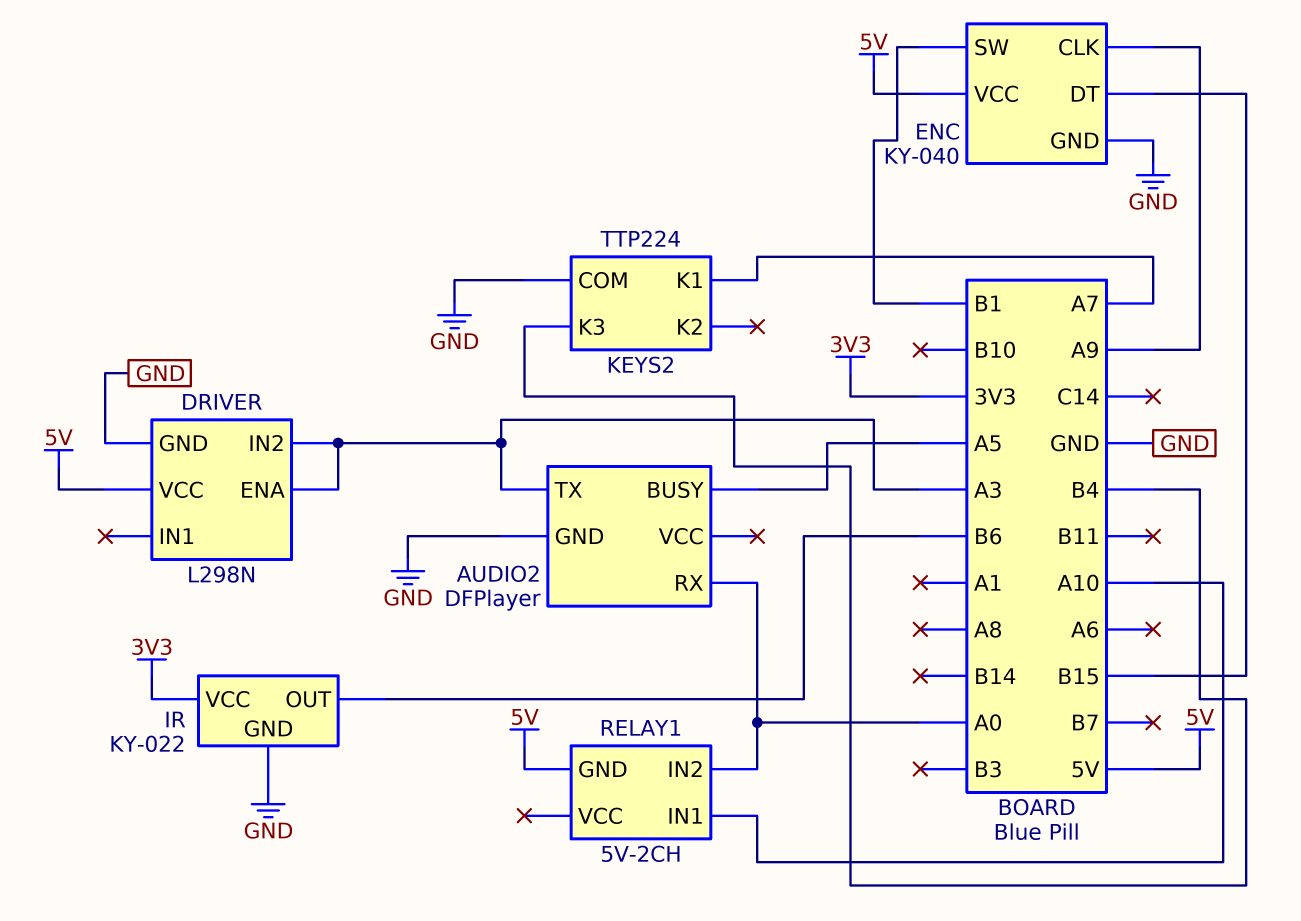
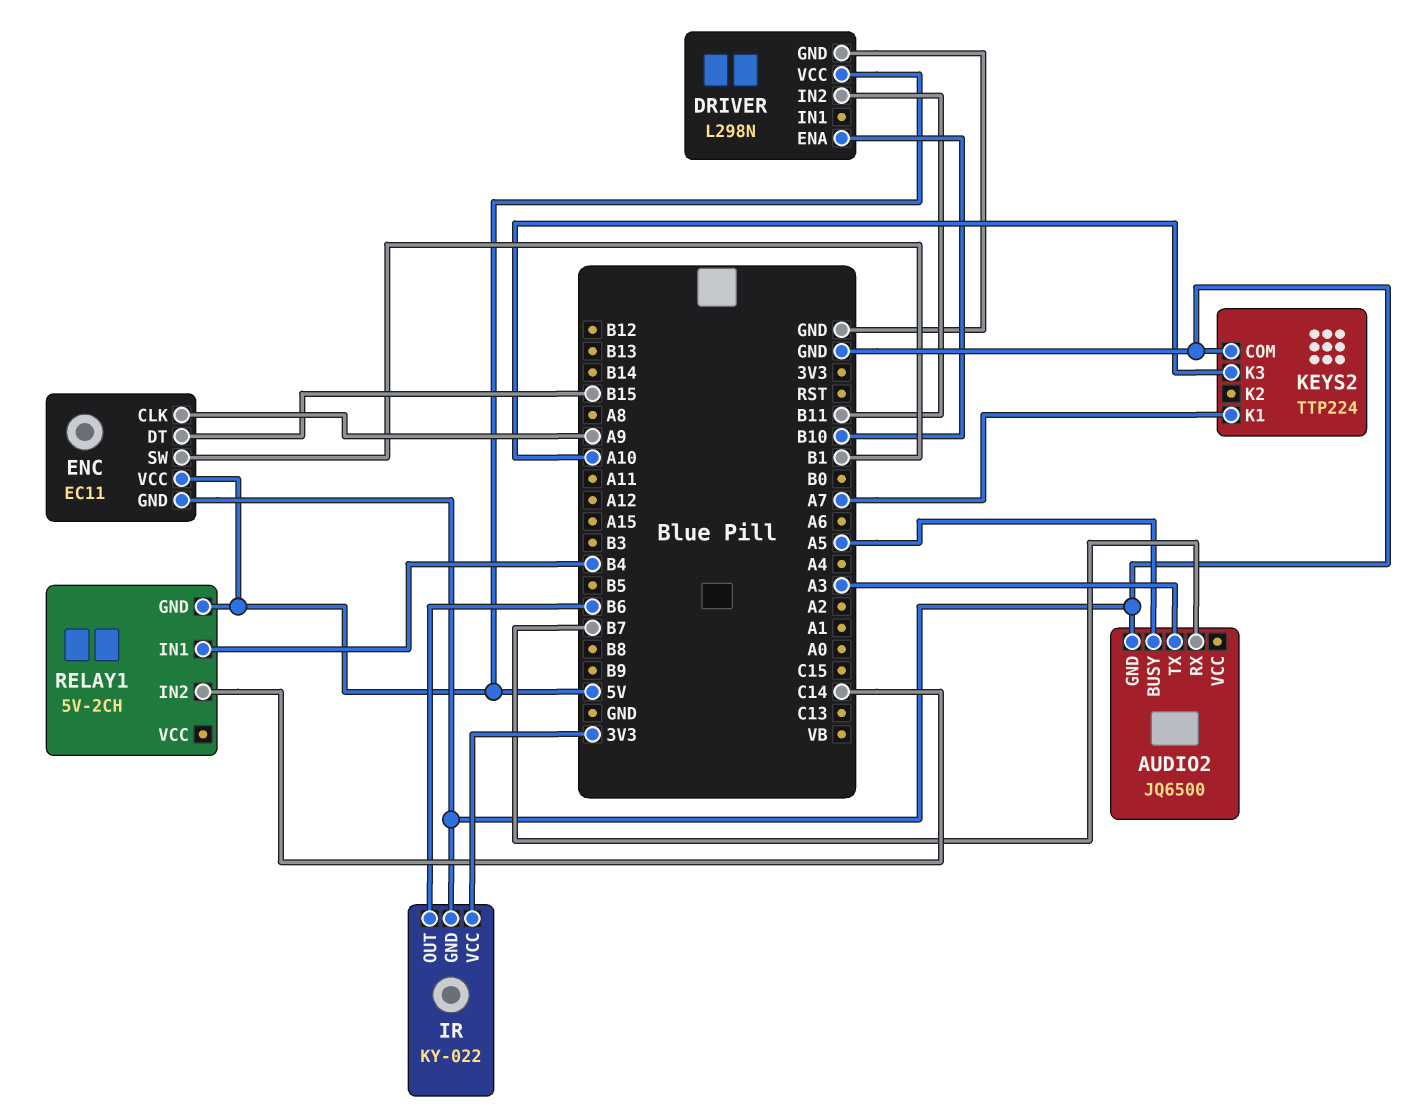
AUDIO2: DFPlayer -> JQ6500
AUDIO2 pin RX: A0 -> B7
DRIVER pin ENA: A3 -> B10
DRIVER pin IN2: A3 -> B11
ENC: KY-040 -> EC11
KEYS2 pin K3: B4 -> A10
RELAY1 pin IN1: A10 -> B4
RELAY1 pin IN2: A0 -> C14

